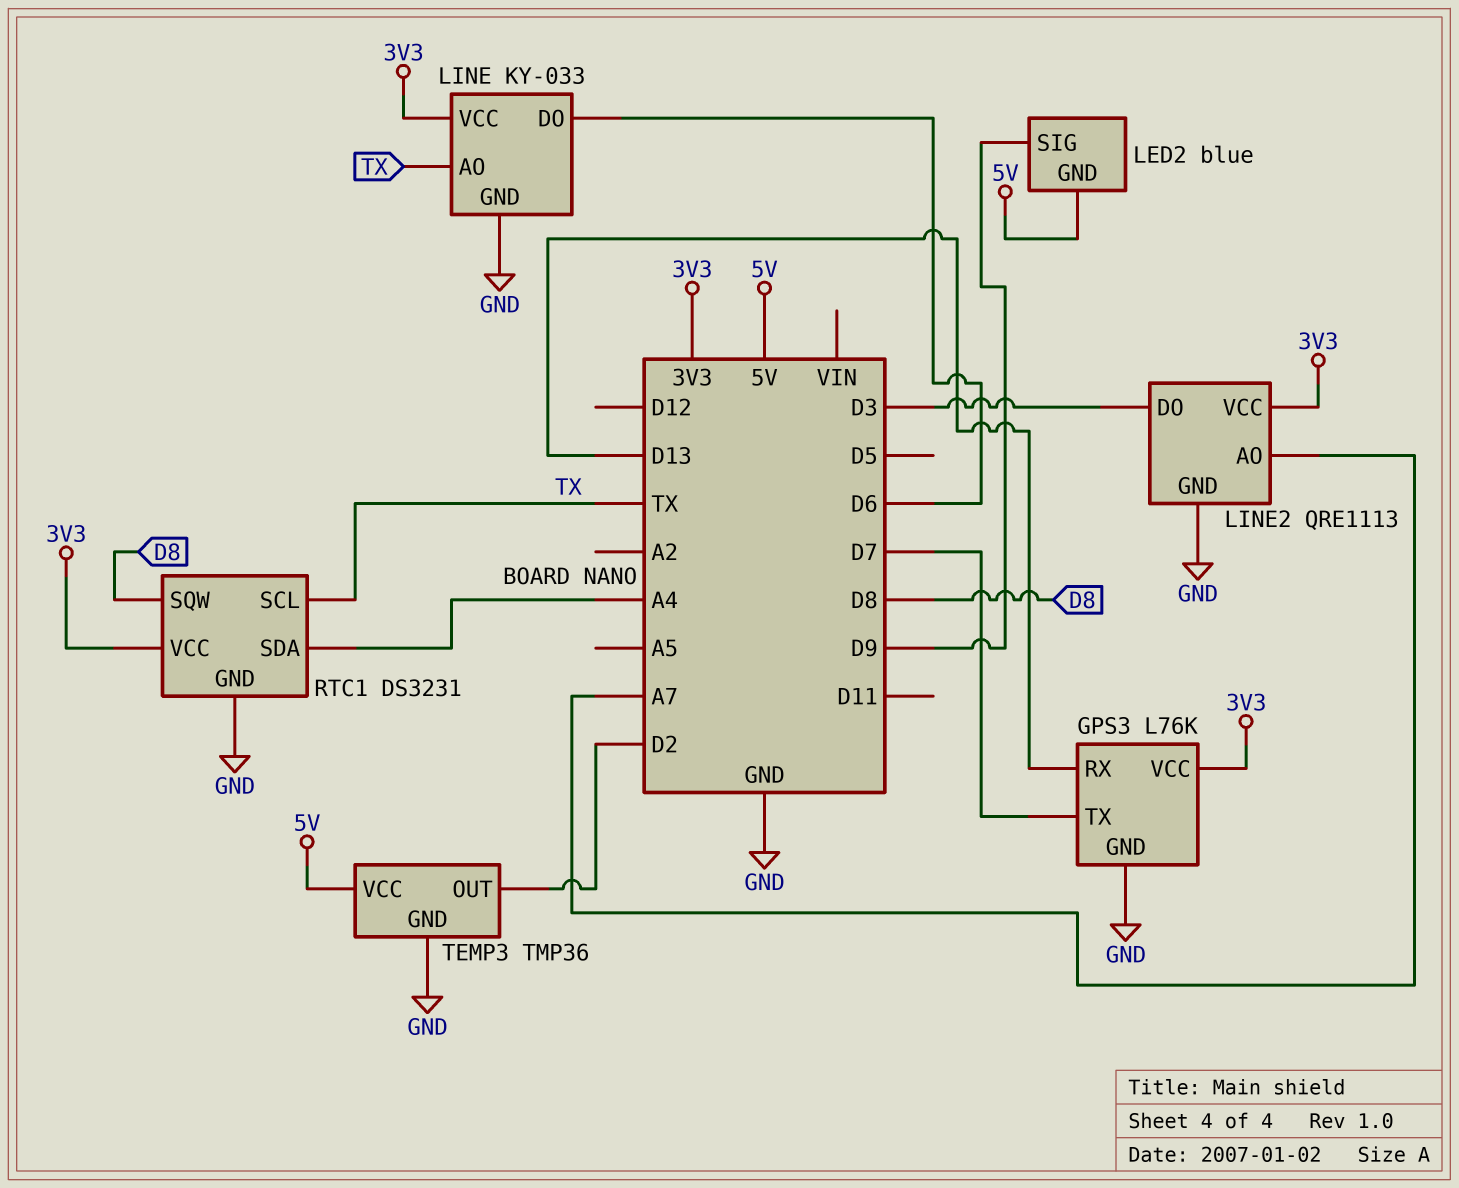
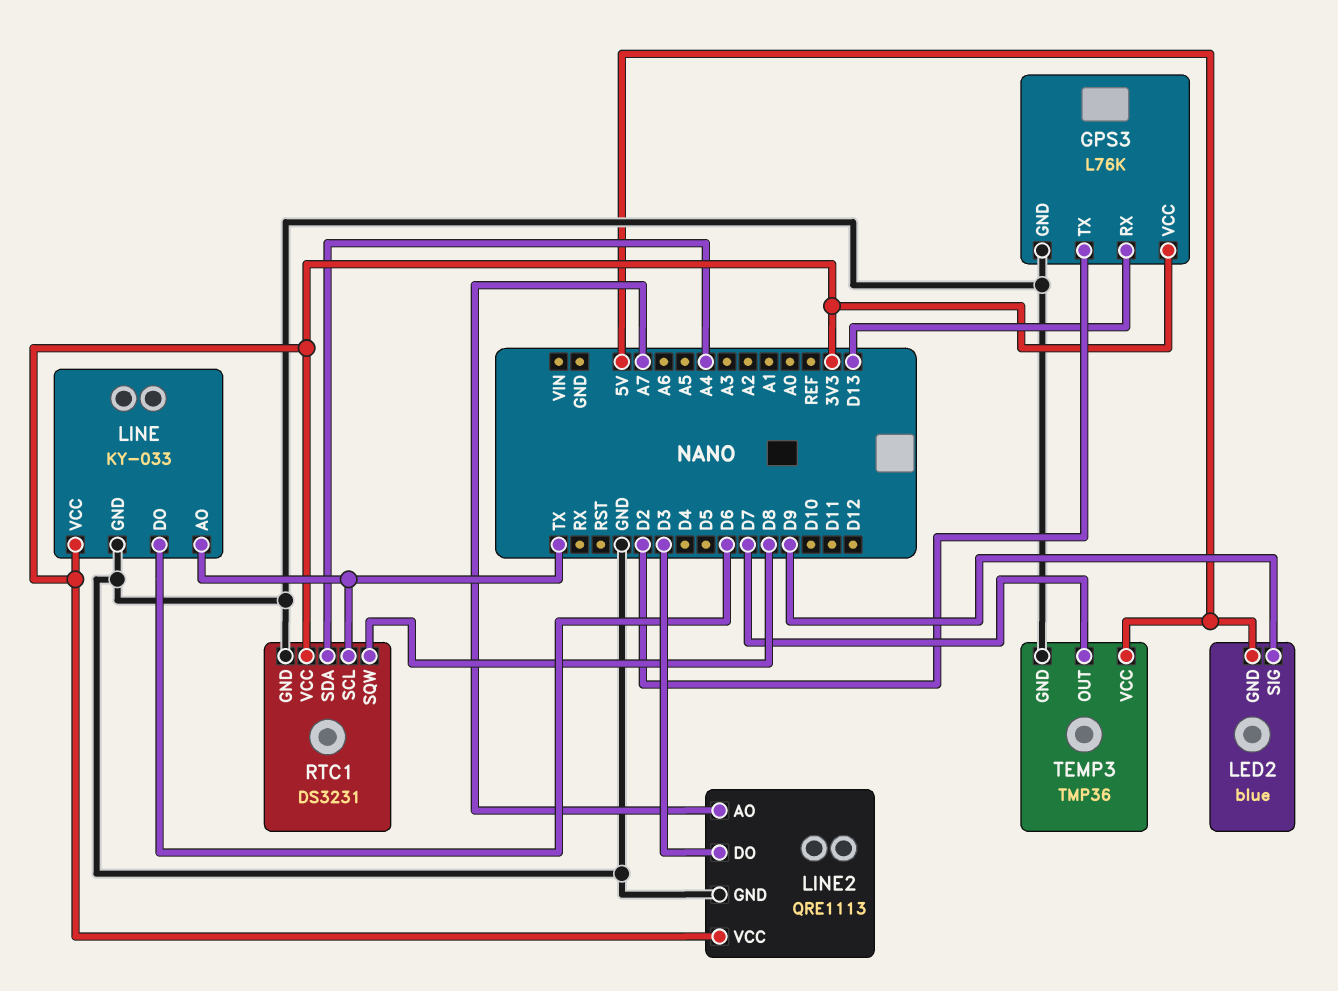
GPS3 pin TX: D7 -> D2
TEMP3 pin OUT: D2 -> D7

